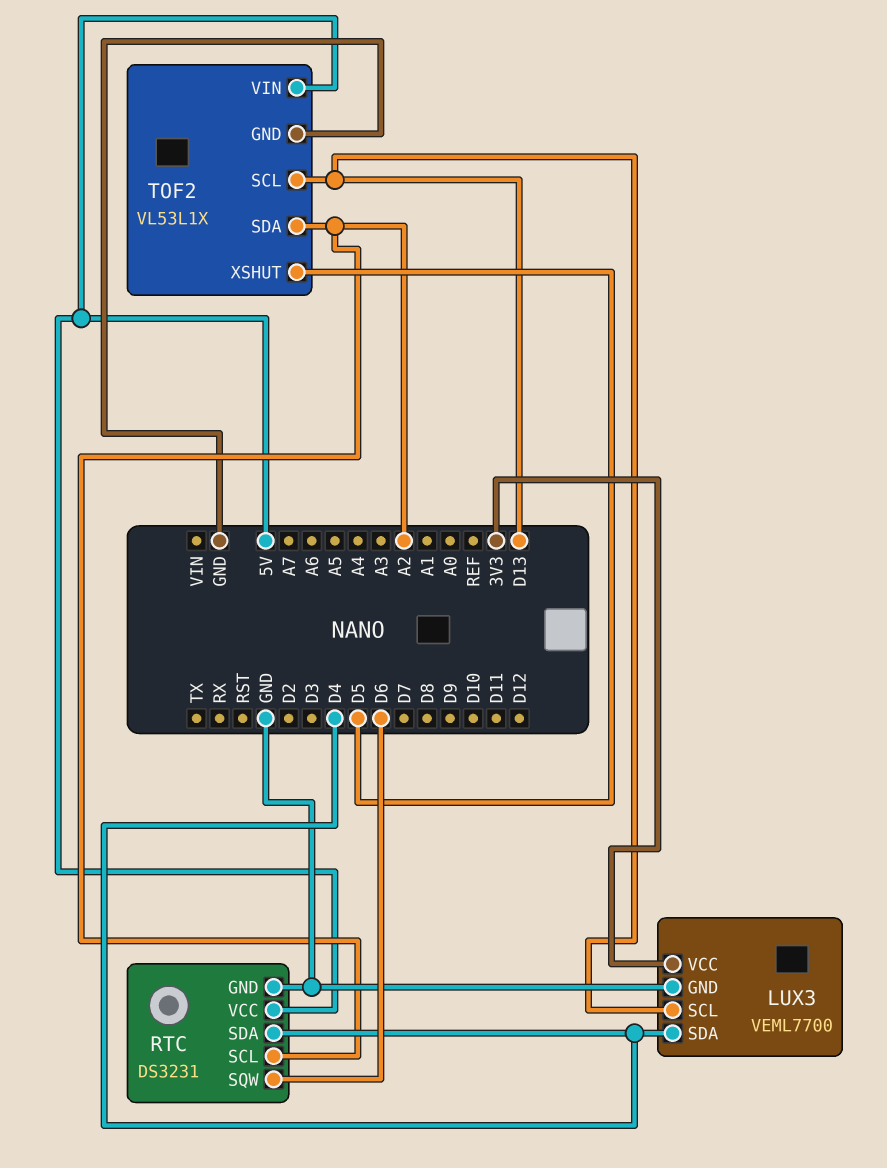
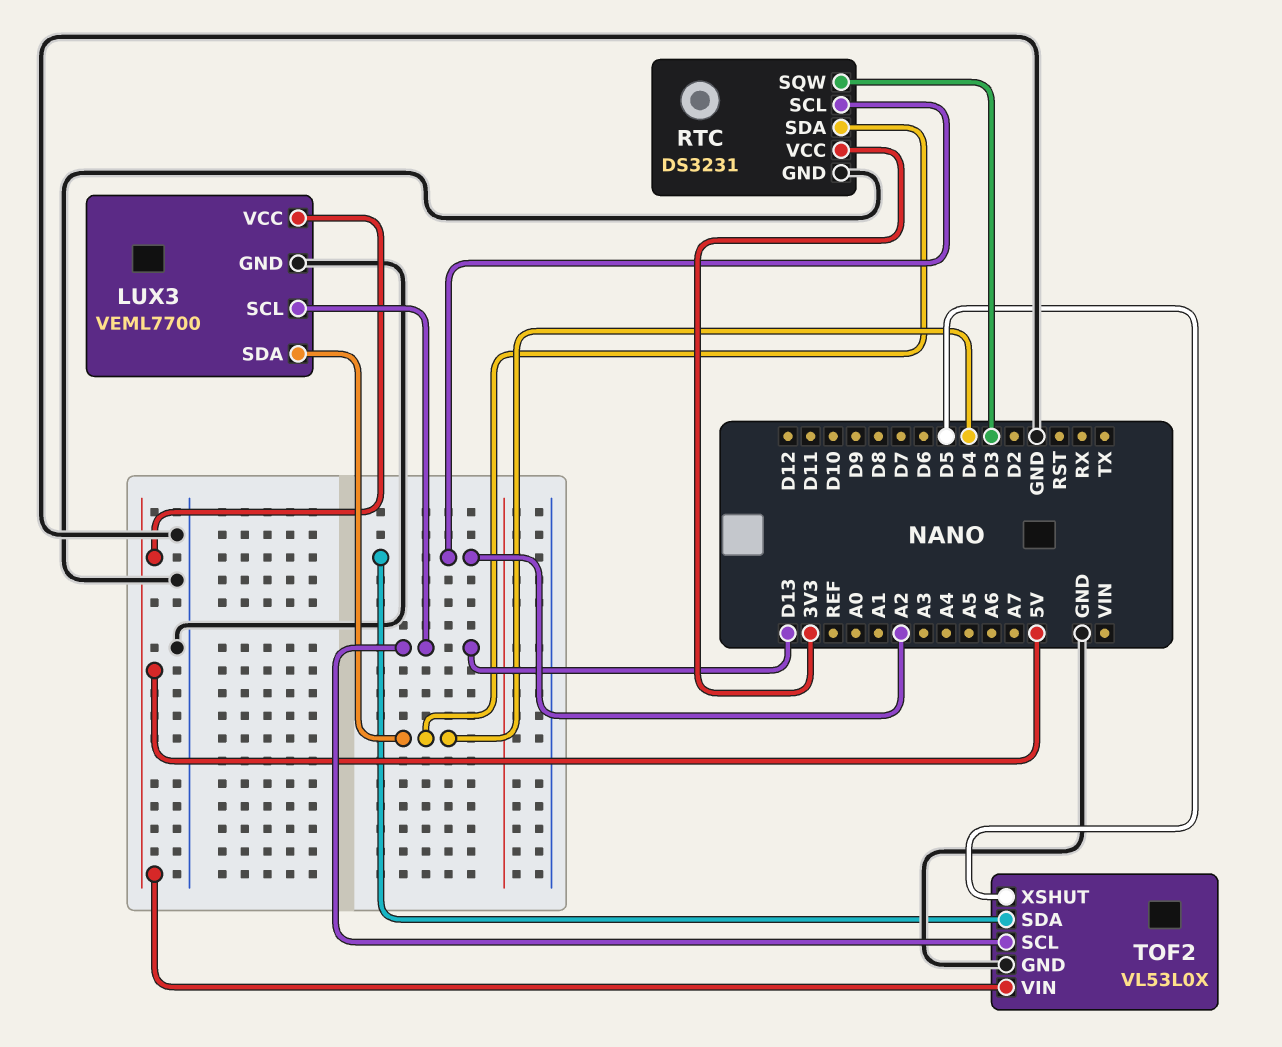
LUX3 pin VCC: 3V3 -> 5V
RTC pin SQW: D6 -> D3
RTC pin VCC: 5V -> 3V3
TOF2: VL53L1X -> VL53L0X

